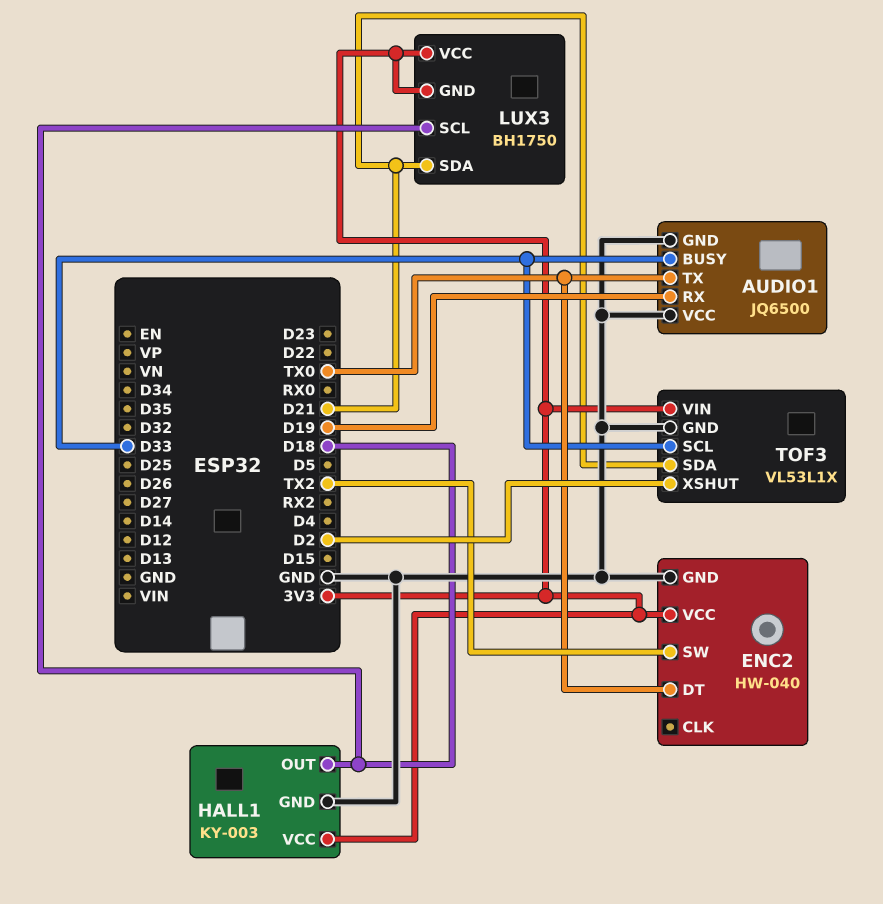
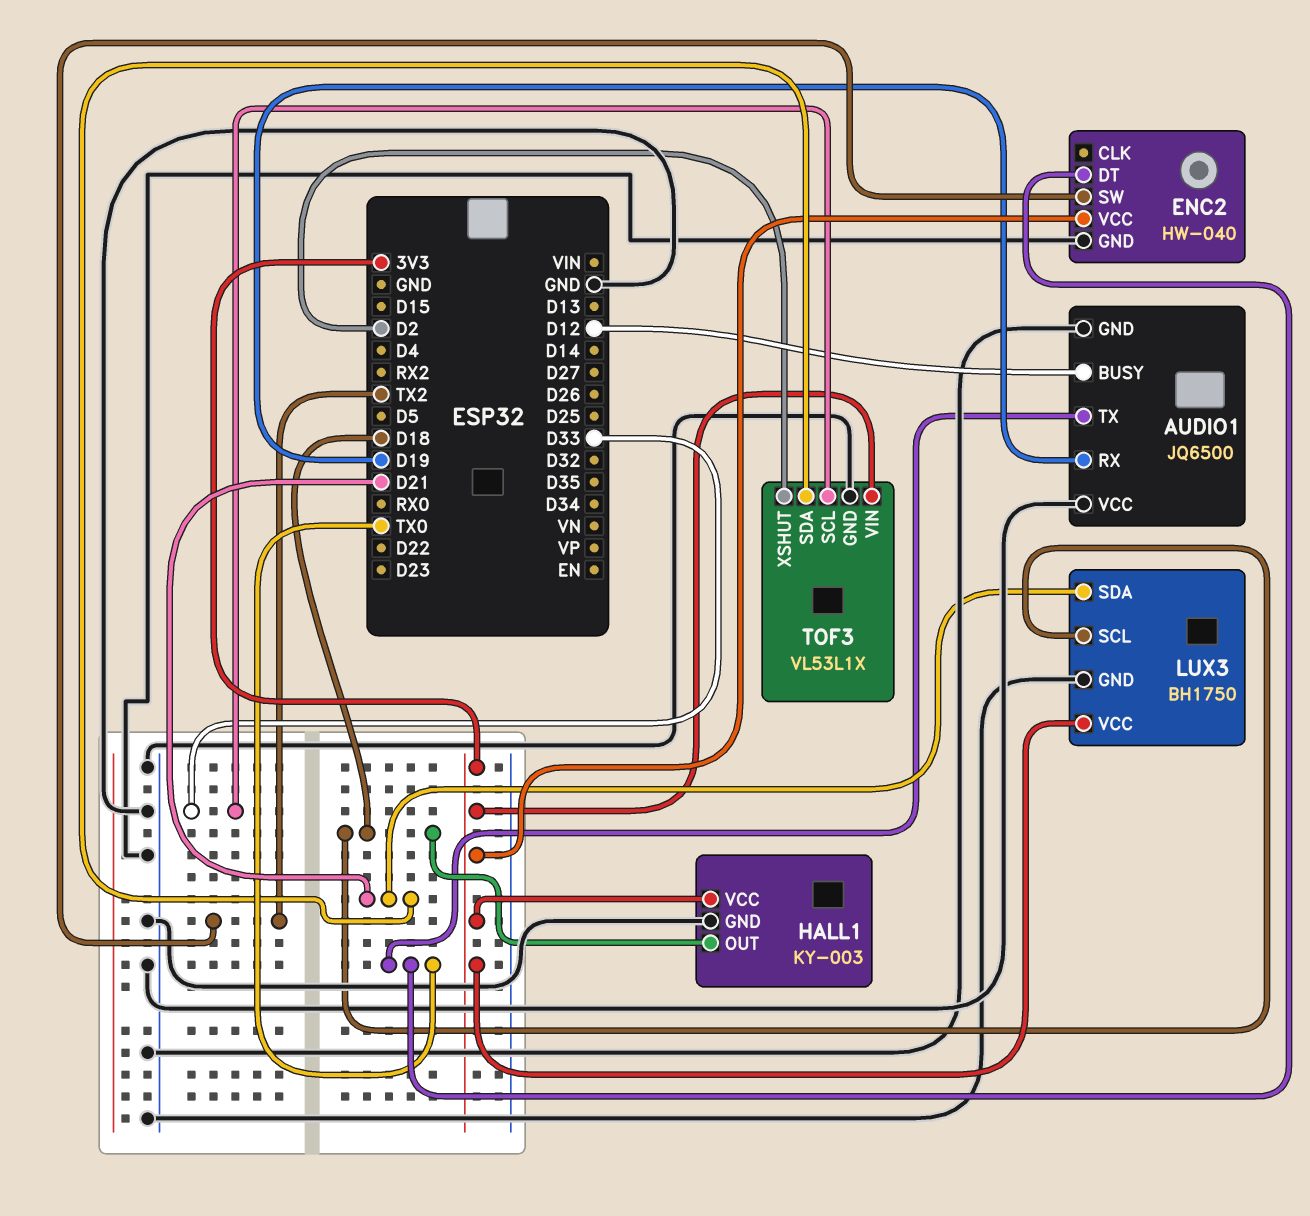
AUDIO1 pin BUSY: D33 -> D12
LUX3 pin GND: 3V3 -> GND

